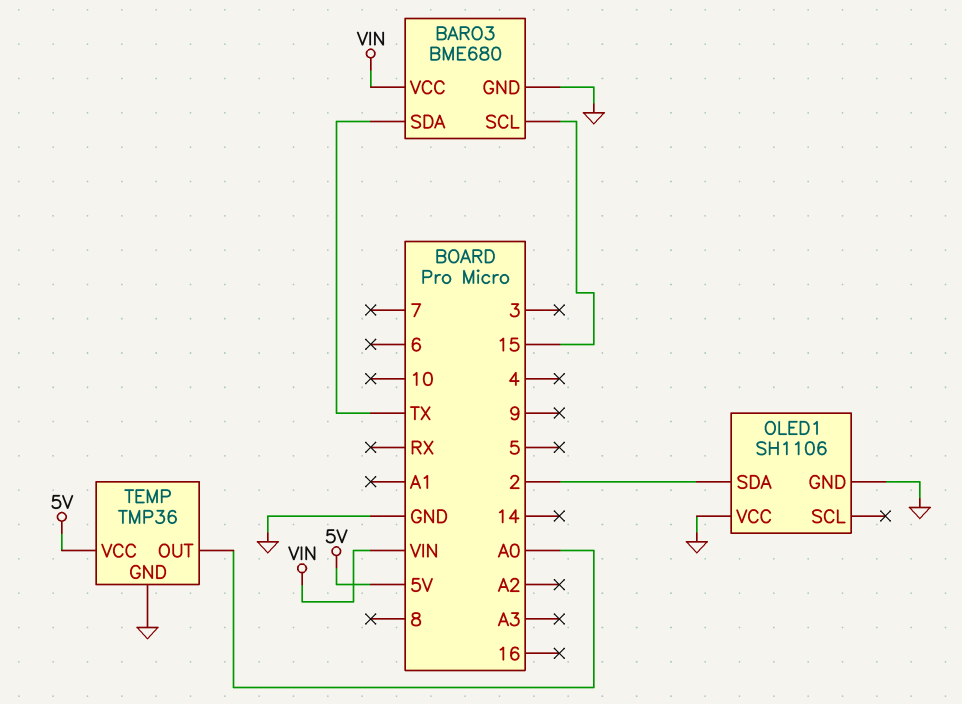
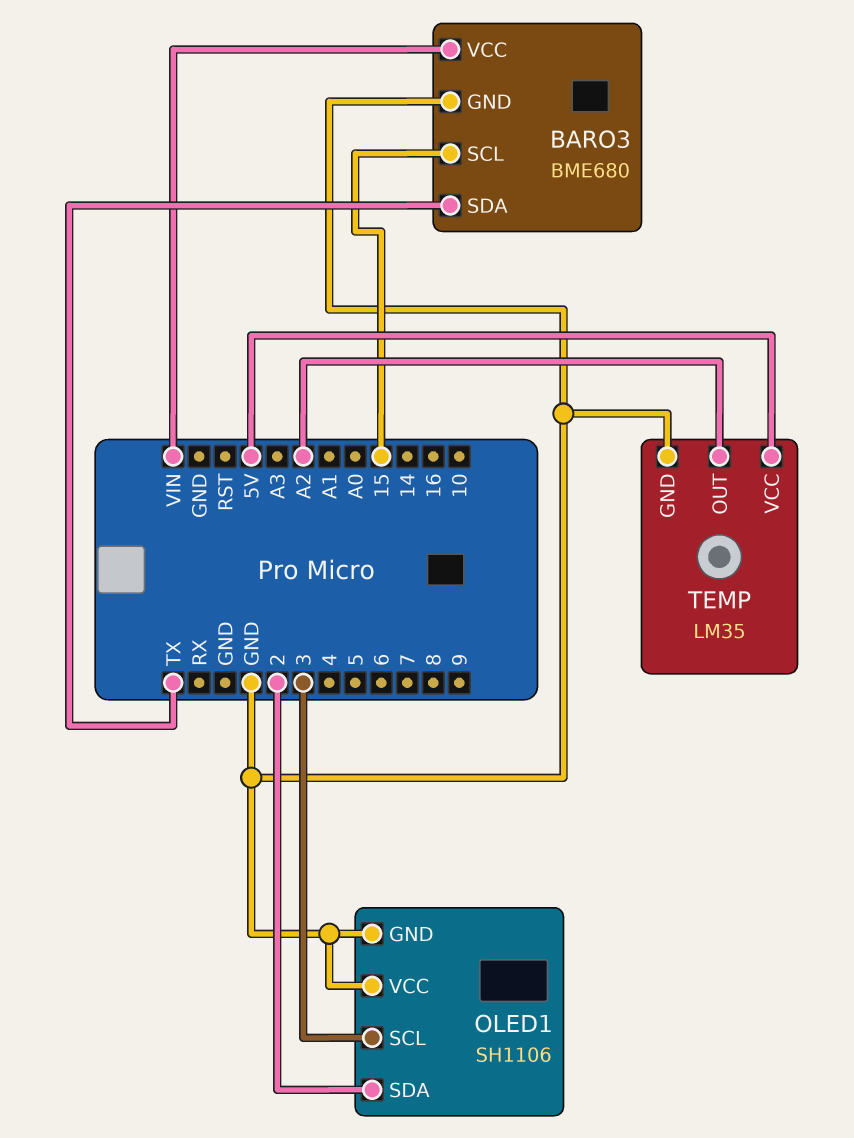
OLED1 pin SCL: none -> 3
TEMP: TMP36 -> LM35
TEMP pin OUT: A0 -> A2

